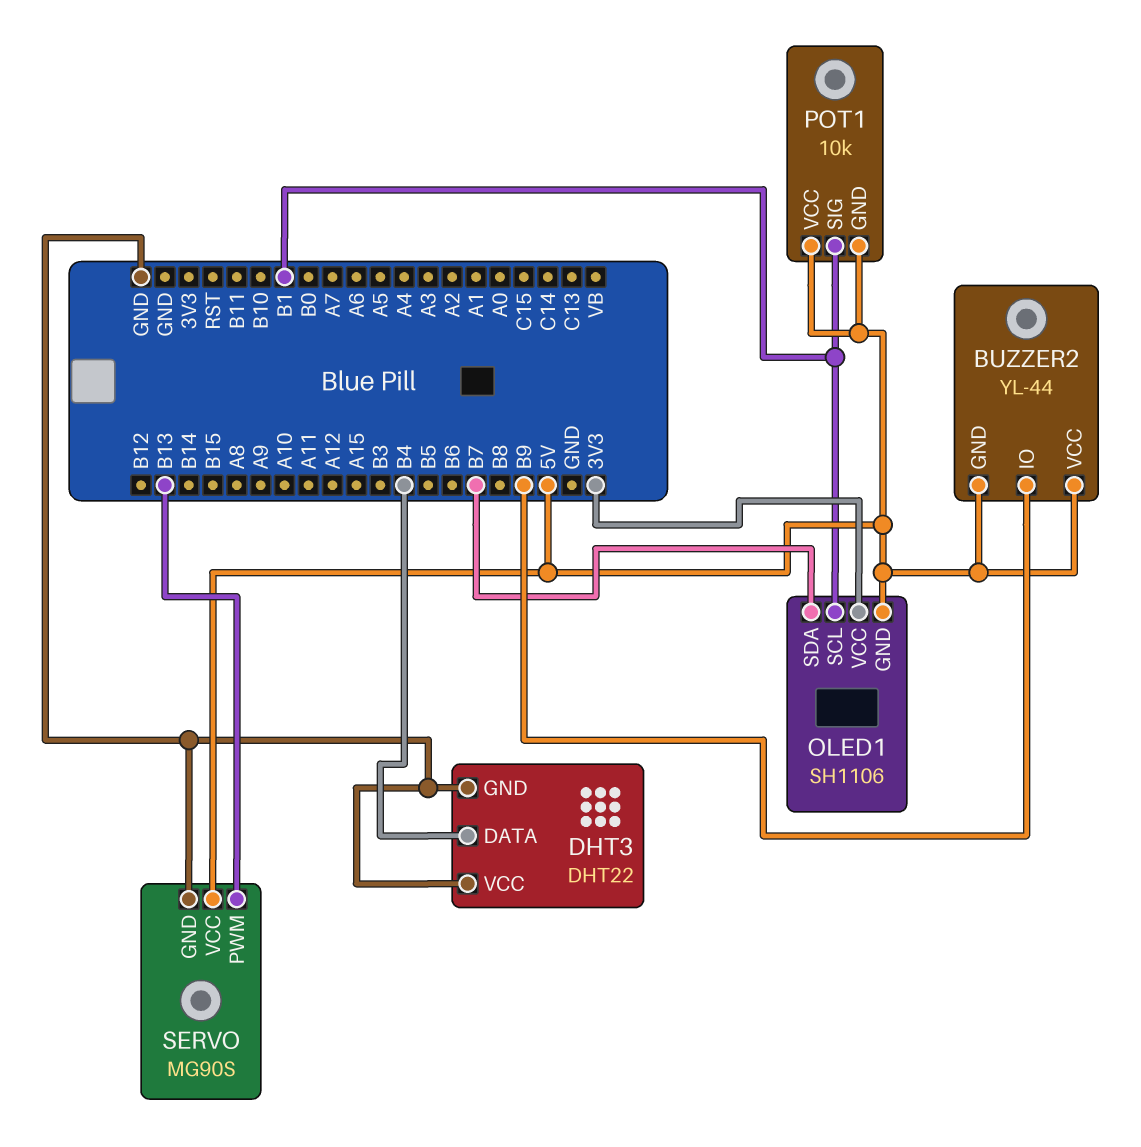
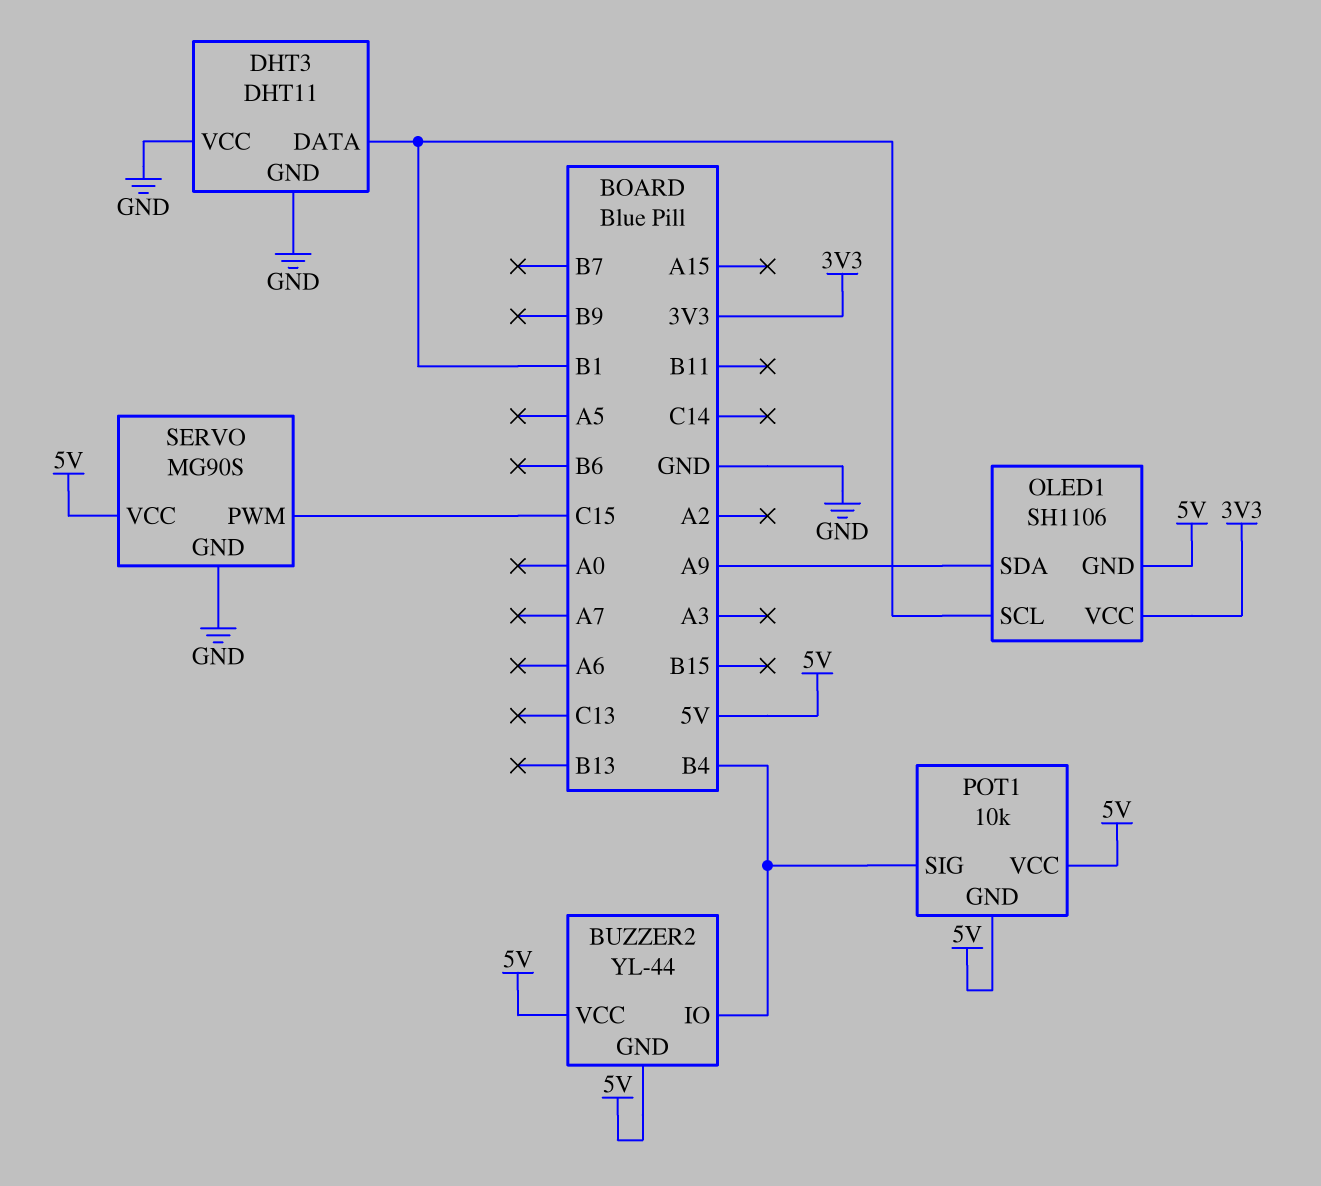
BUZZER2 pin IO: B9 -> B4
DHT3: DHT22 -> DHT11
DHT3 pin DATA: B4 -> B1
OLED1 pin SDA: B7 -> A9
POT1 pin SIG: B1 -> B4
SERVO pin PWM: B13 -> C15

